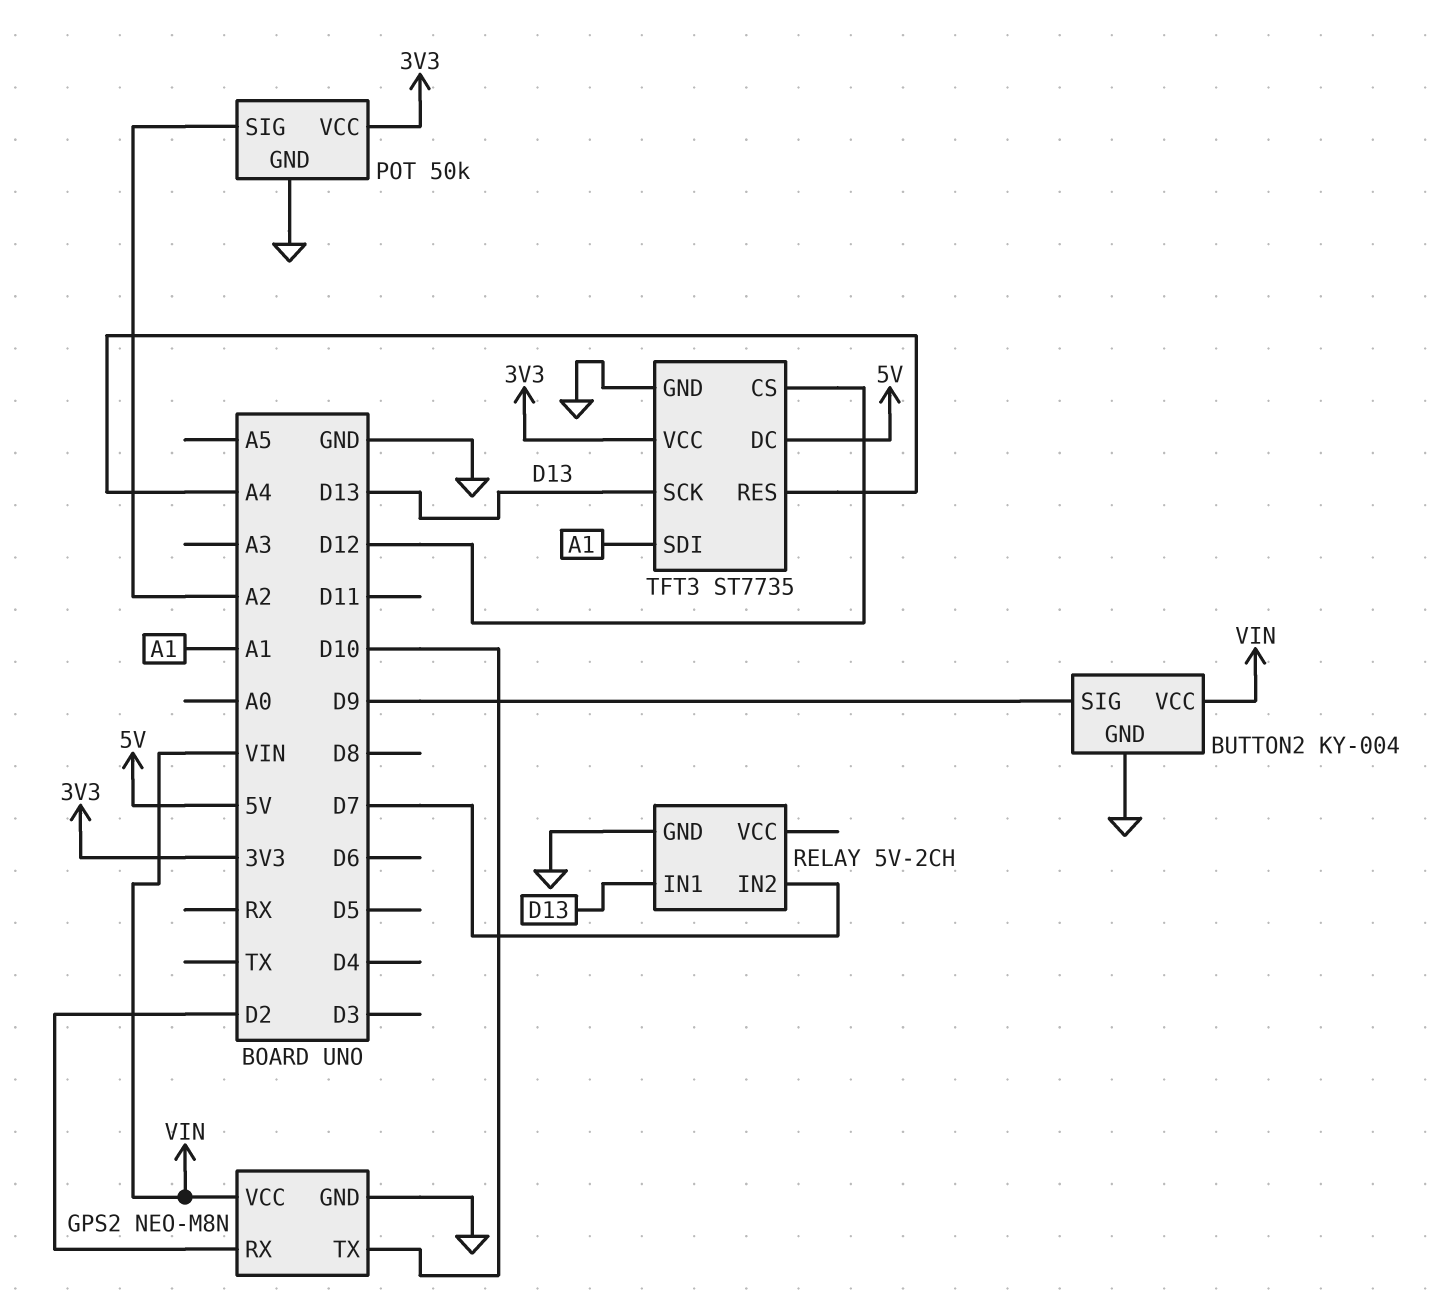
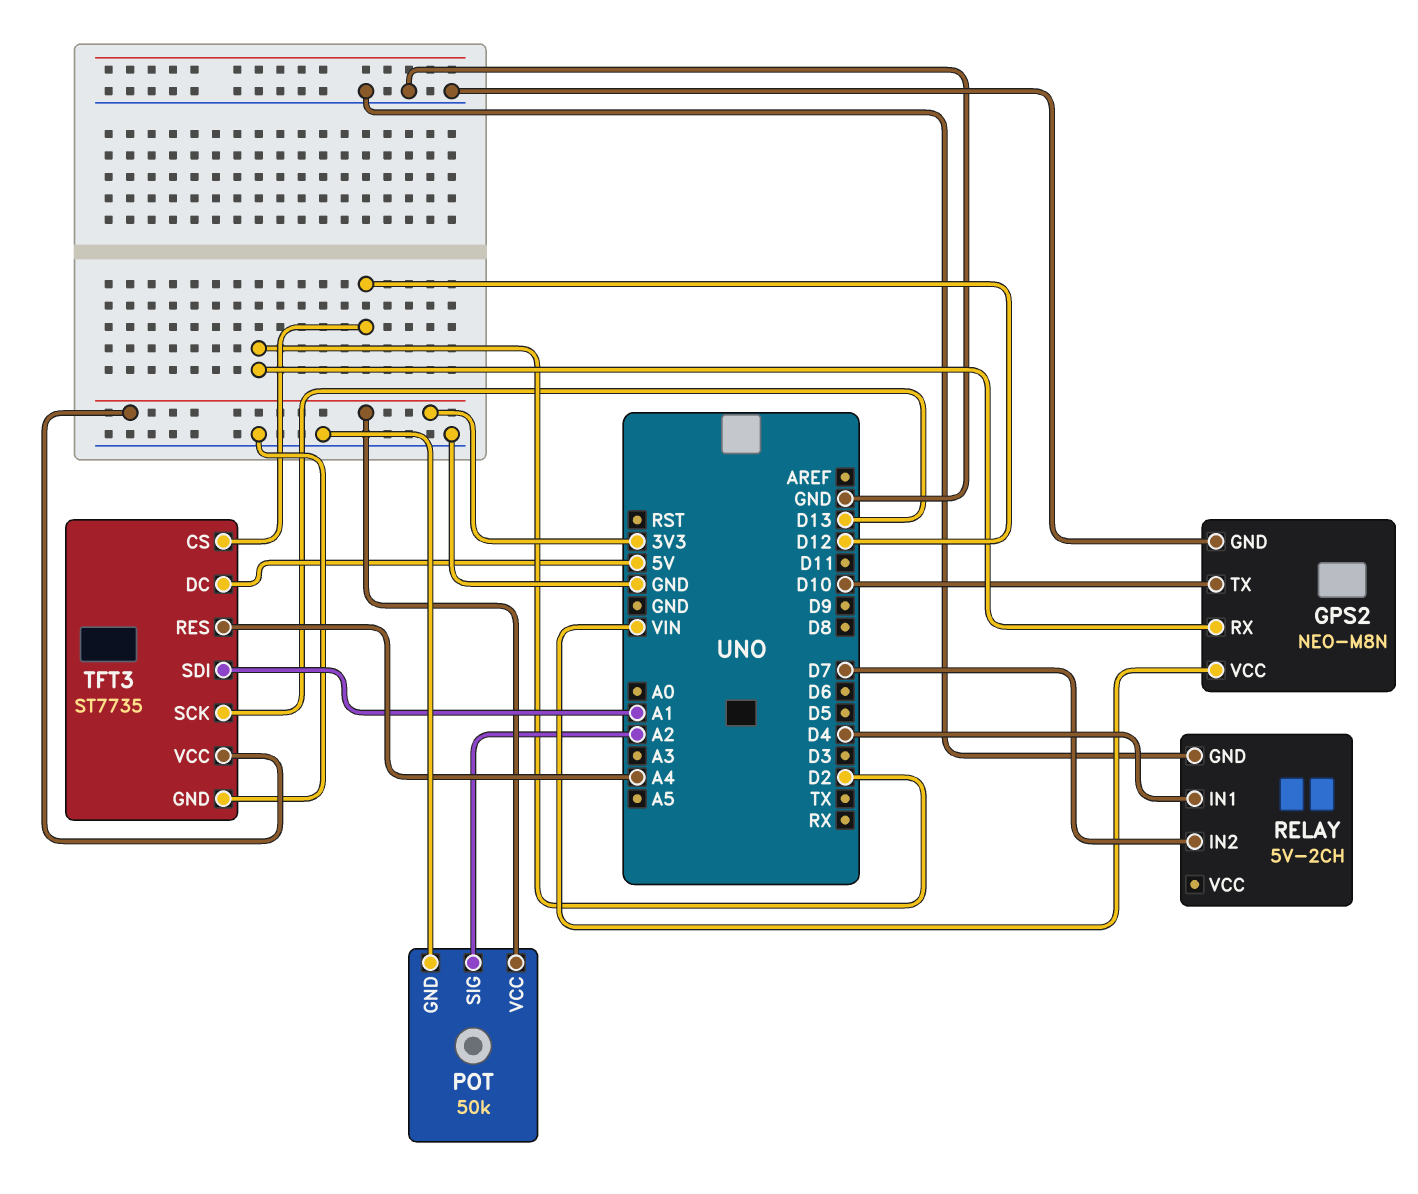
BUTTON2: KY-004 -> none
BUTTON2 pin GND: GND -> none
BUTTON2 pin SIG: D9 -> none
BUTTON2 pin VCC: VIN -> none
RELAY pin IN1: D13 -> D4

